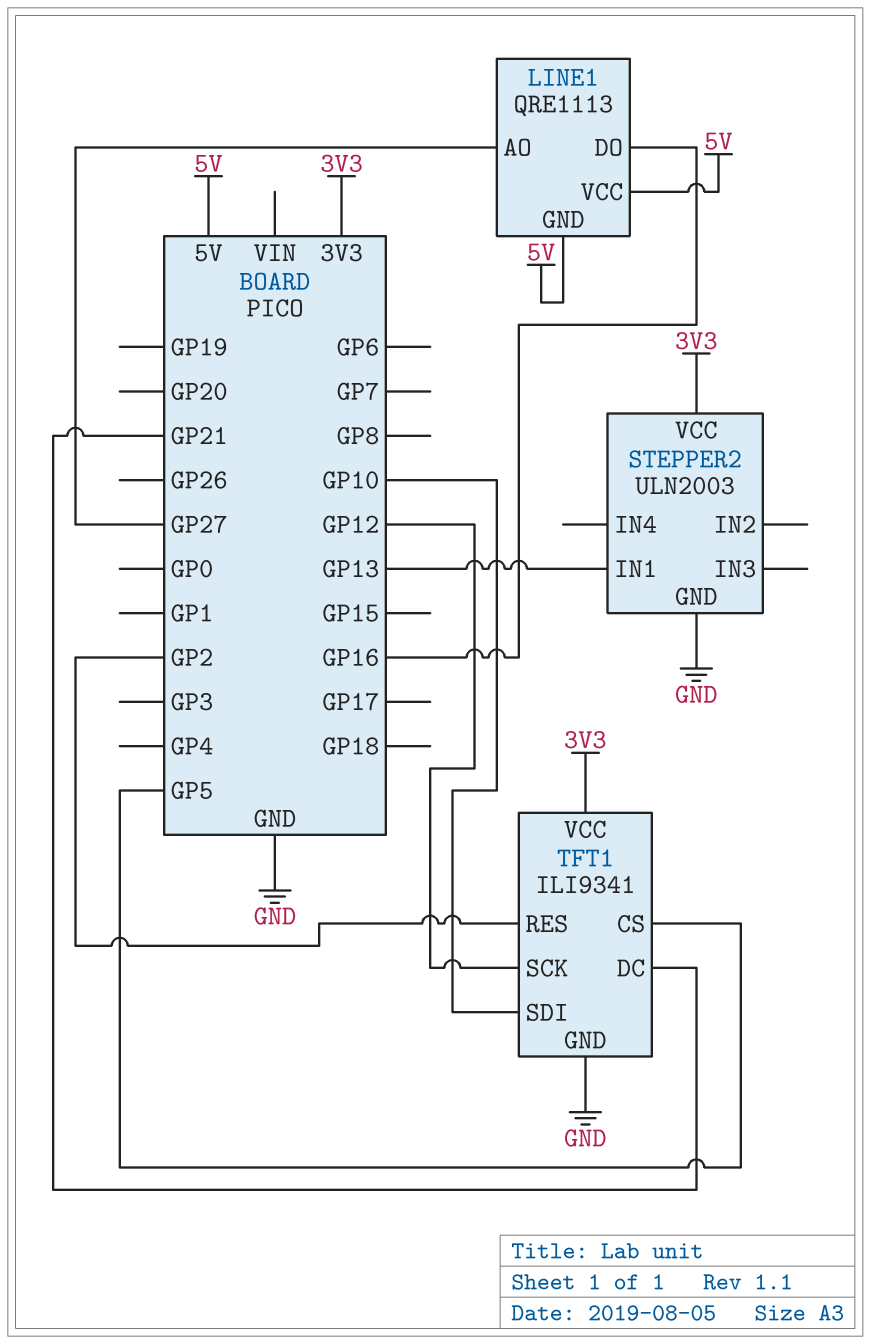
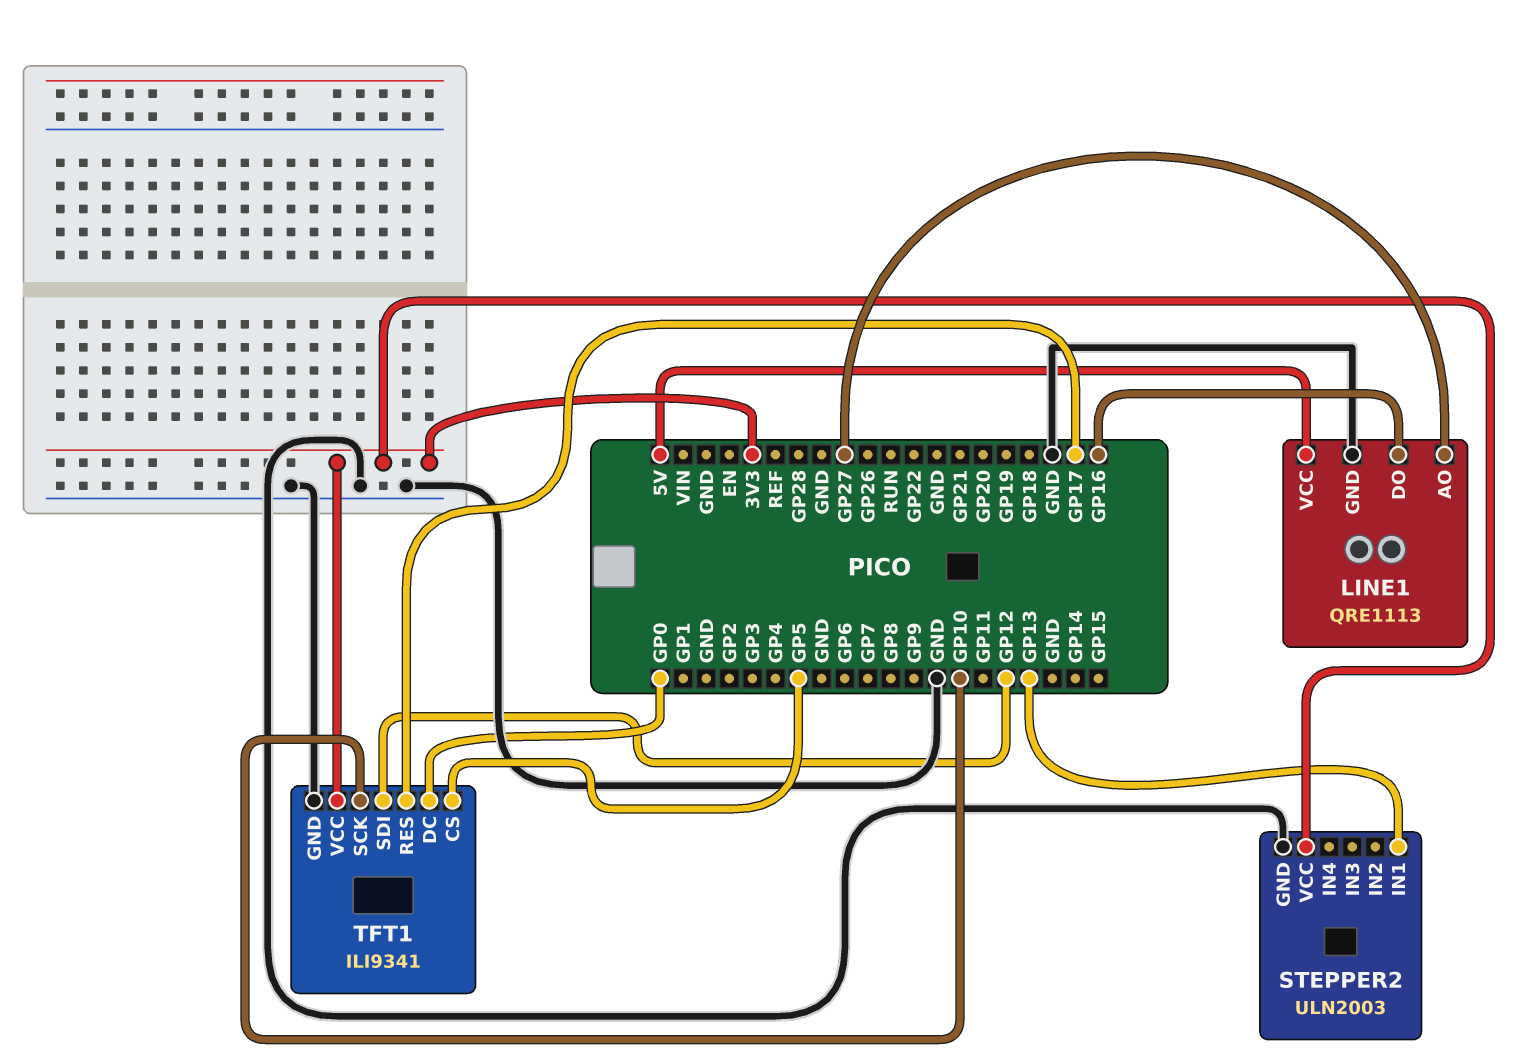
LINE1 pin GND: 5V -> GND
TFT1 pin DC: GP21 -> GP0
TFT1 pin RES: GP2 -> GP17
TFT1 pin SCK: GP12 -> GP10
TFT1 pin SDI: GP10 -> GP12

